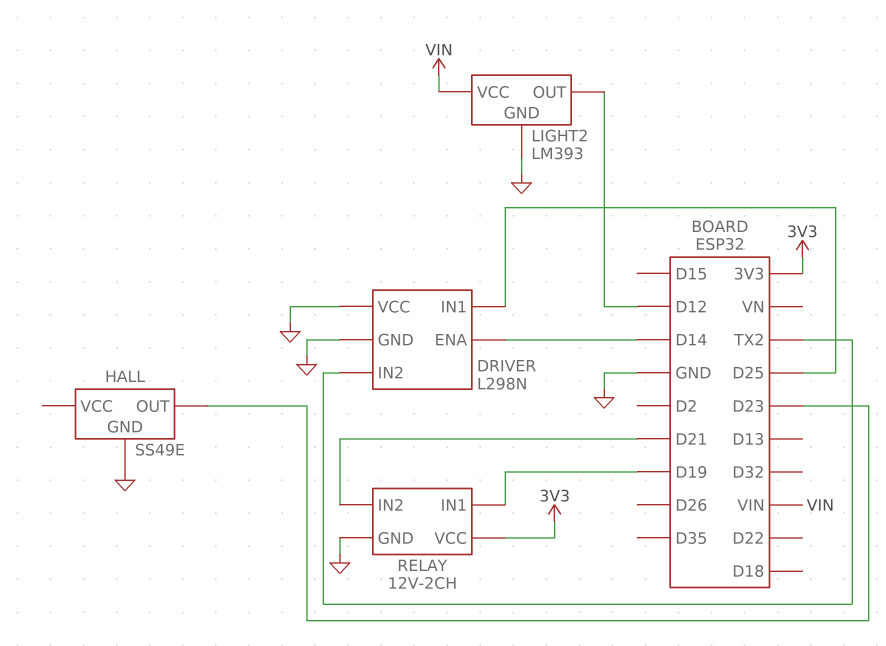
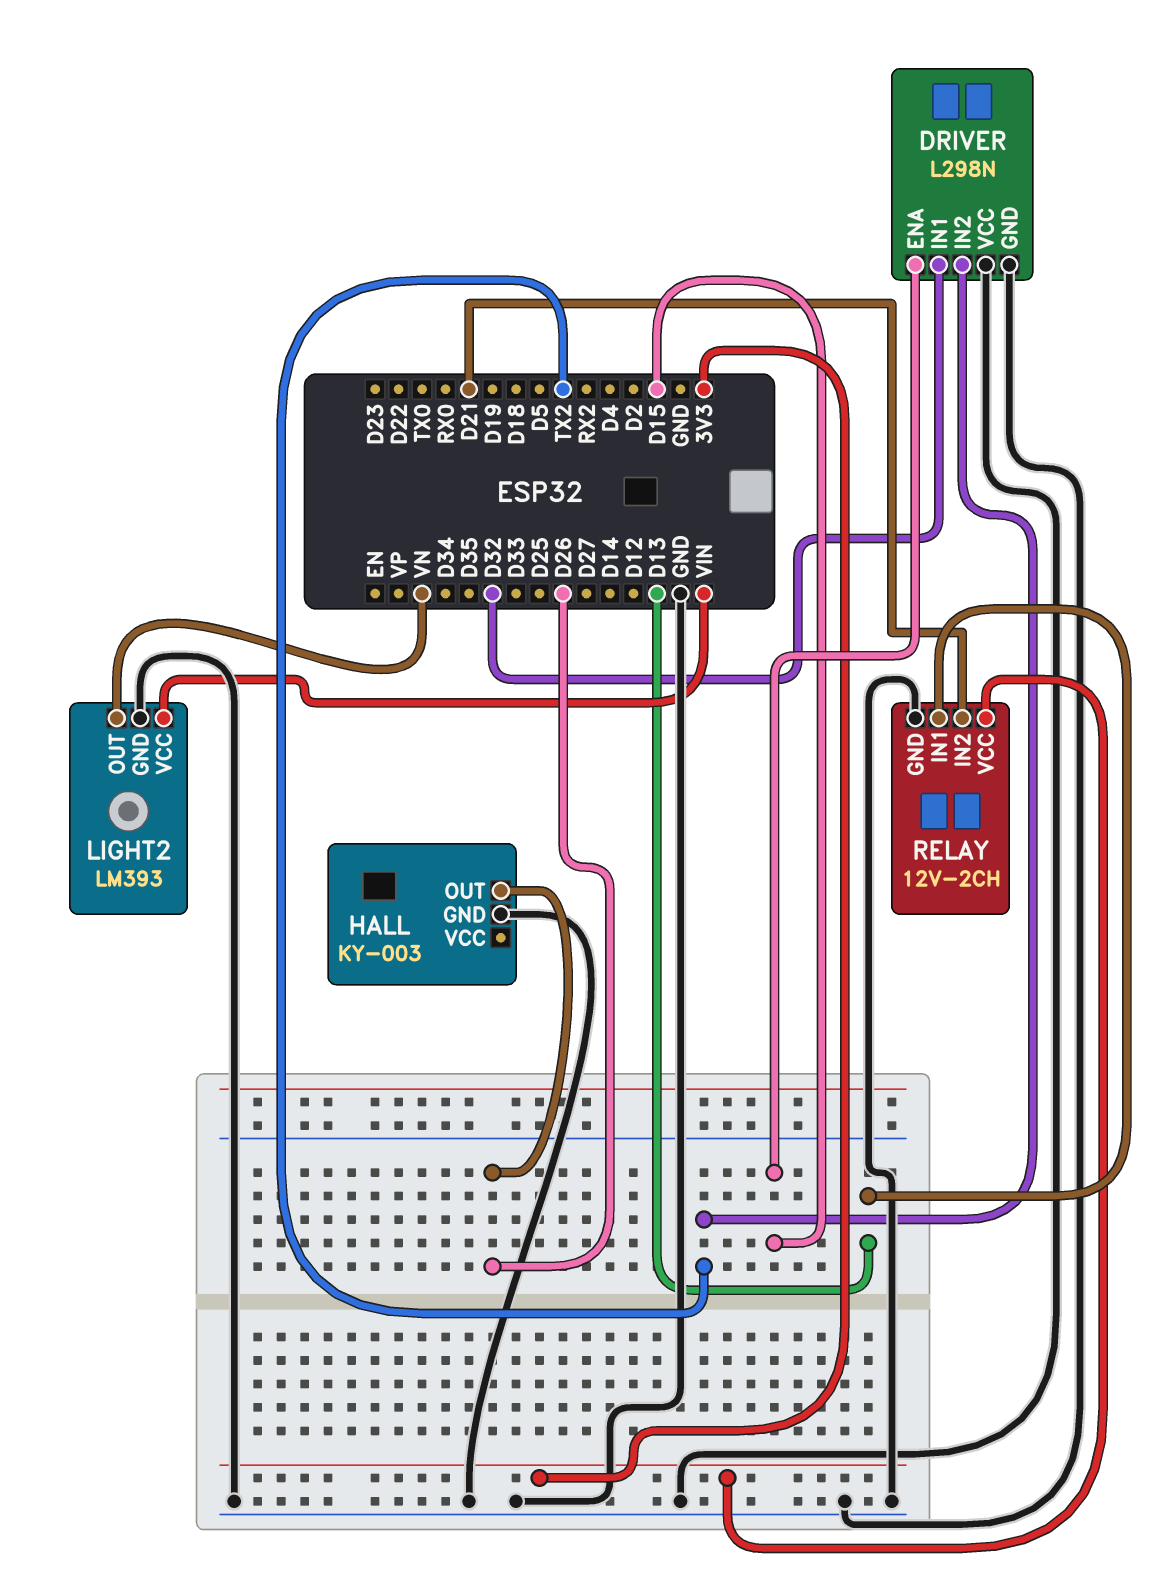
DRIVER pin ENA: D14 -> D15
DRIVER pin IN1: D25 -> D32
HALL: SS49E -> KY-003
HALL pin OUT: D23 -> D26
LIGHT2 pin OUT: D12 -> VN
RELAY pin IN1: D19 -> D13

